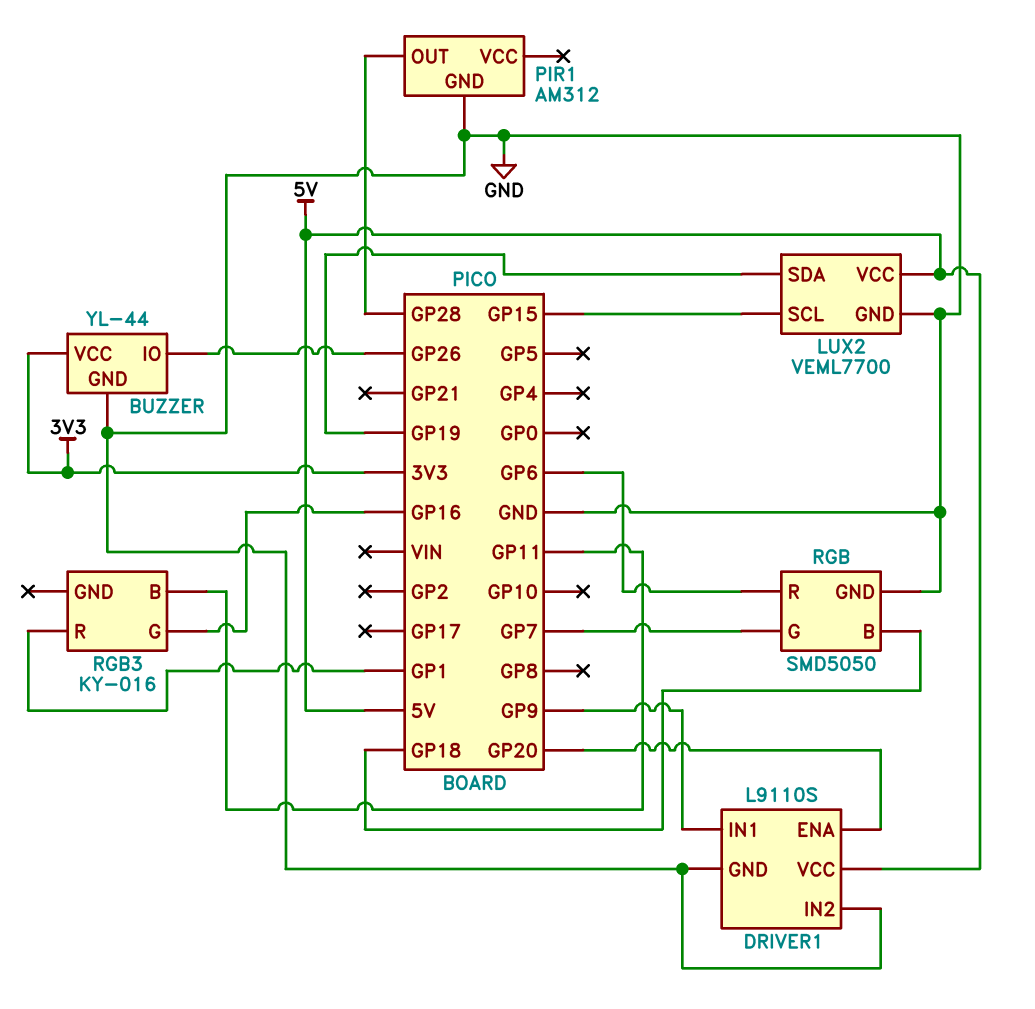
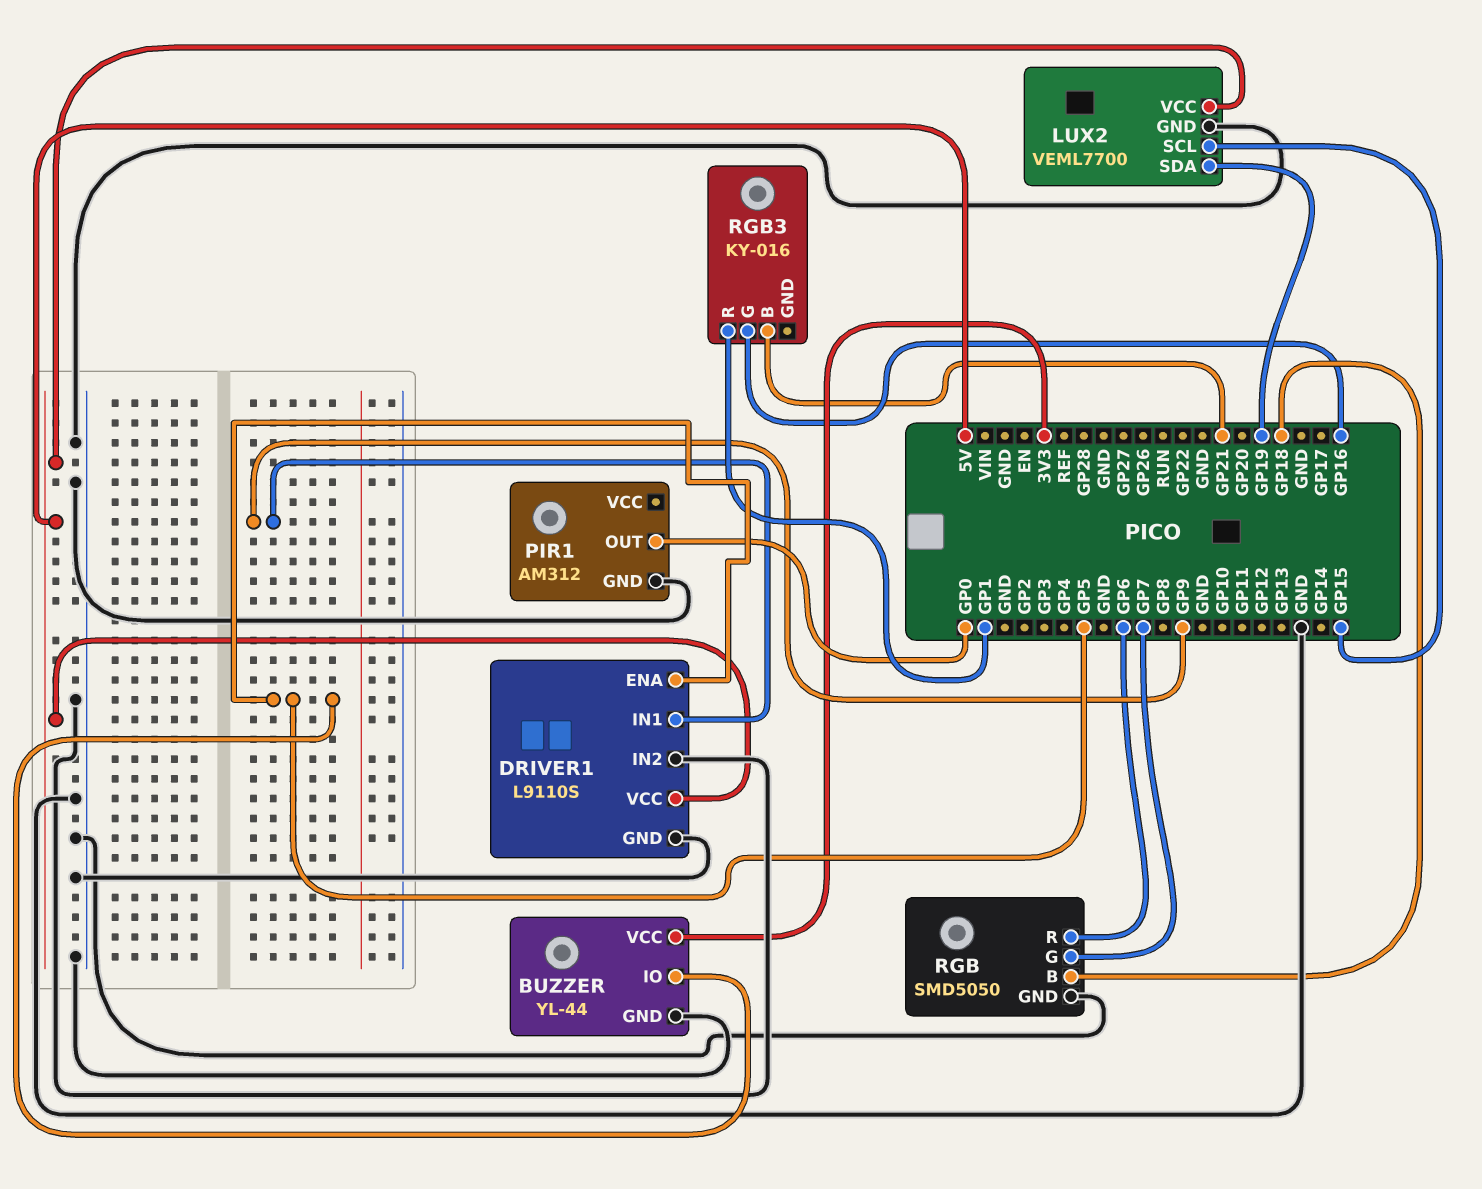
BUZZER pin IO: GP26 -> GP5
DRIVER1 pin ENA: GP20 -> GP5
PIR1 pin OUT: GP28 -> GP0
RGB3 pin B: GP11 -> GP21

